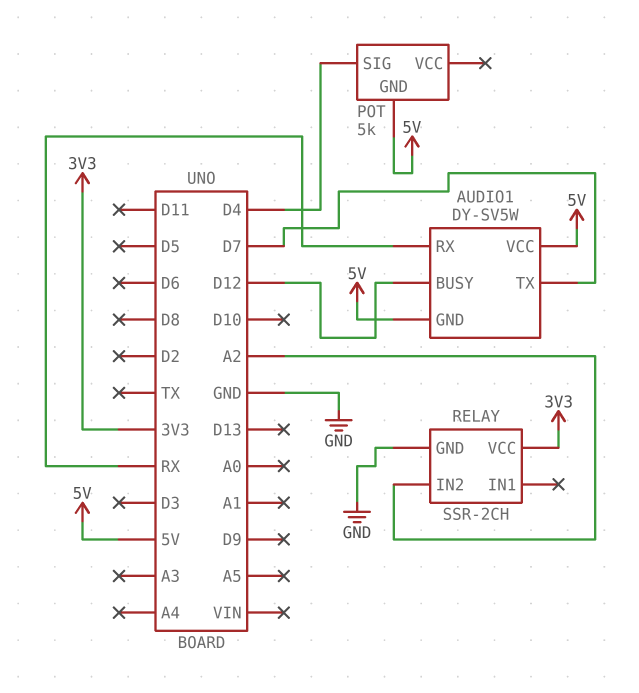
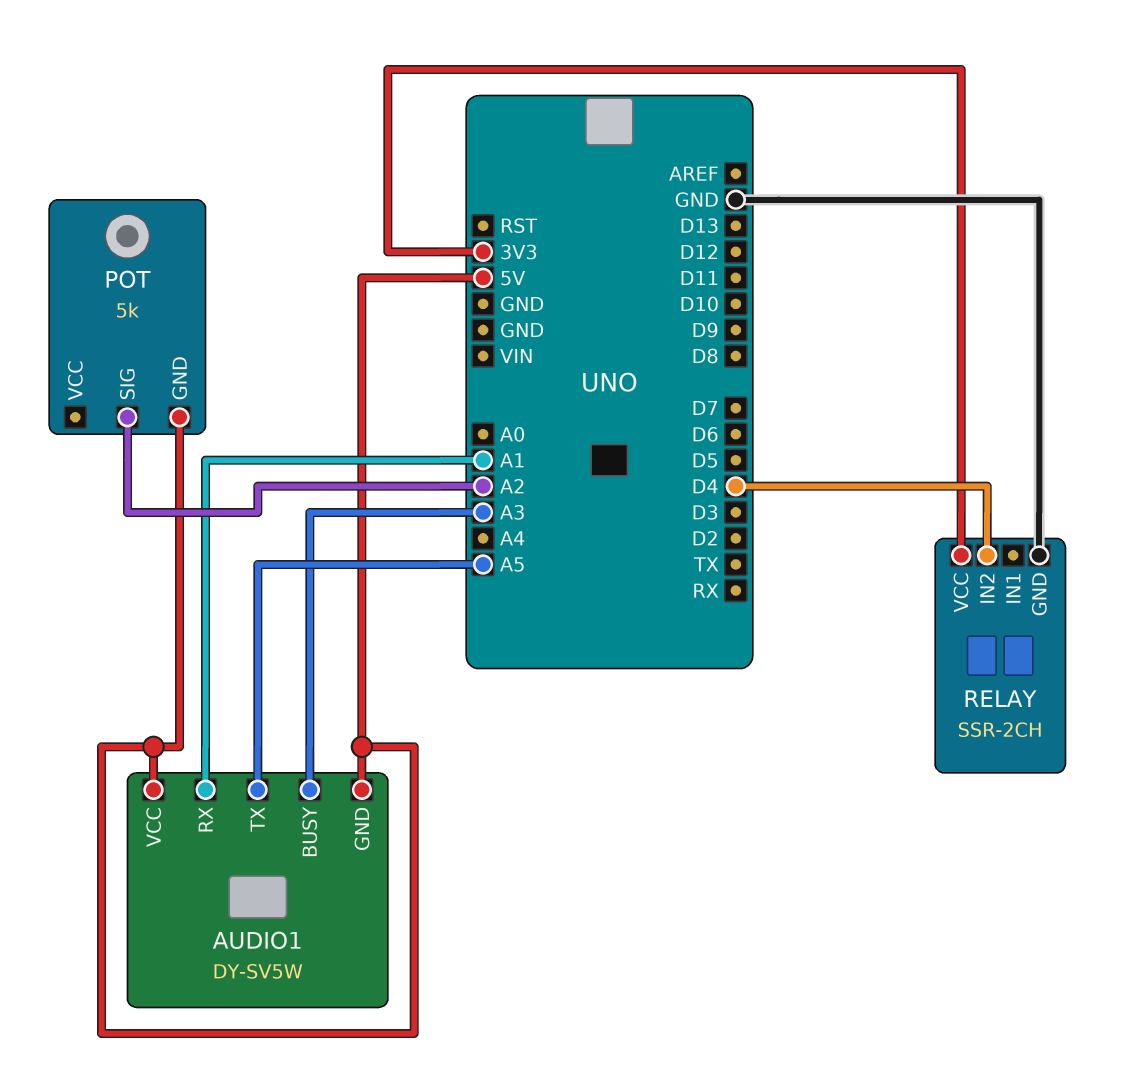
AUDIO1 pin BUSY: D12 -> A3
AUDIO1 pin RX: RX -> A1
AUDIO1 pin TX: D7 -> A5
POT pin SIG: D4 -> A2
RELAY pin IN2: A2 -> D4

